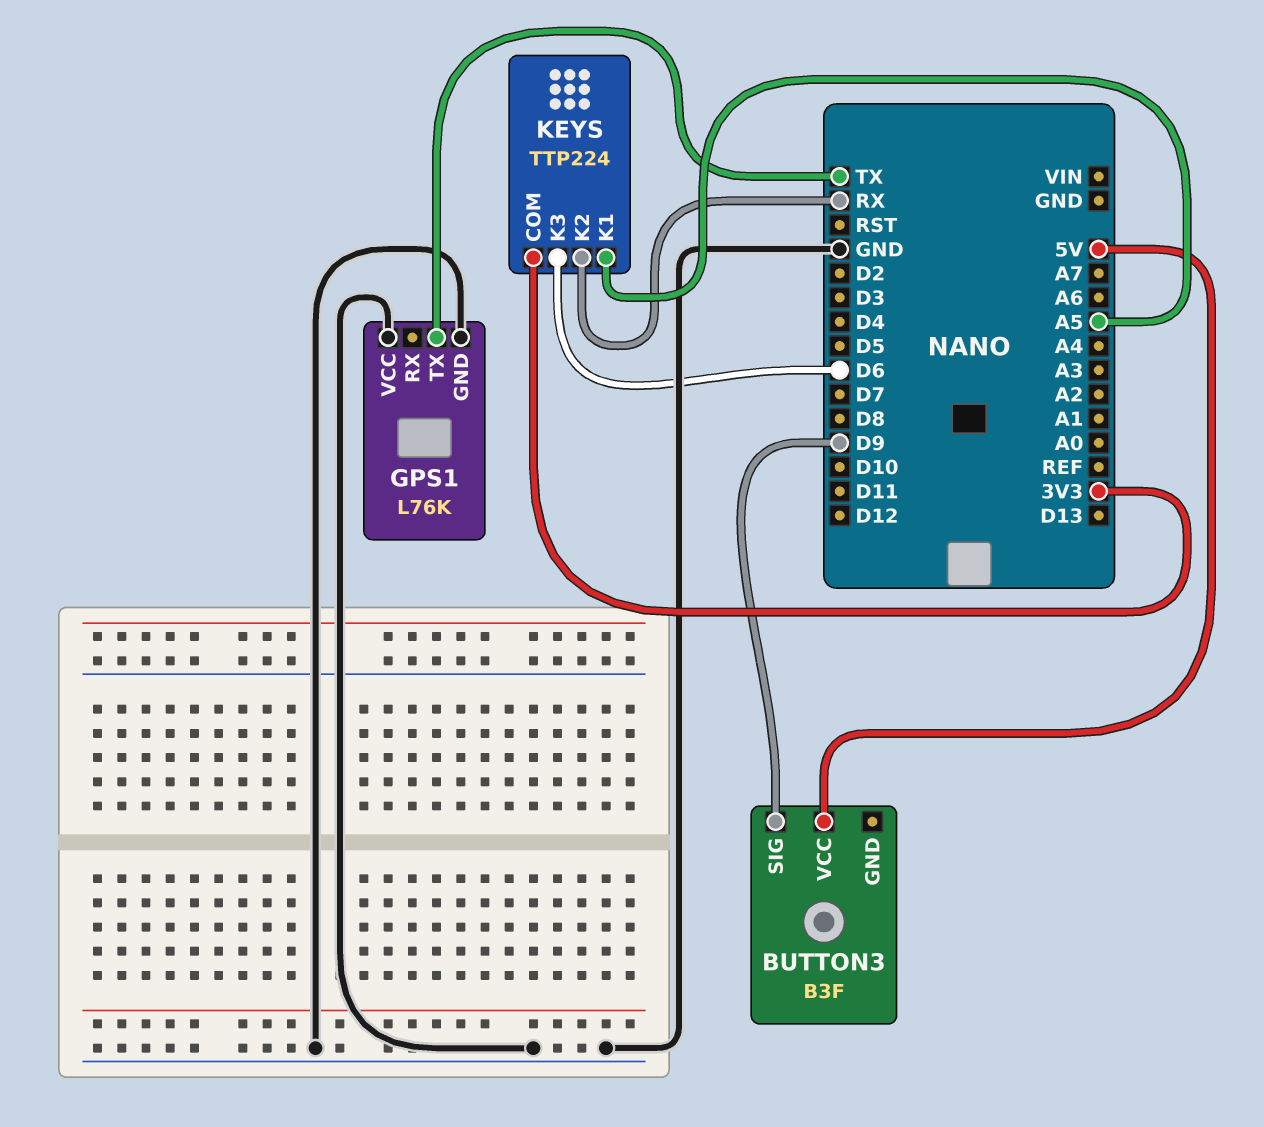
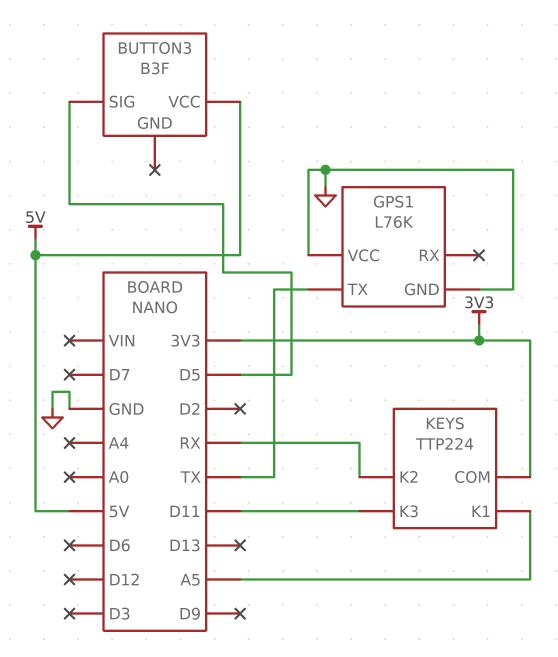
BUTTON3 pin SIG: D9 -> D5
KEYS pin K3: D6 -> D11

